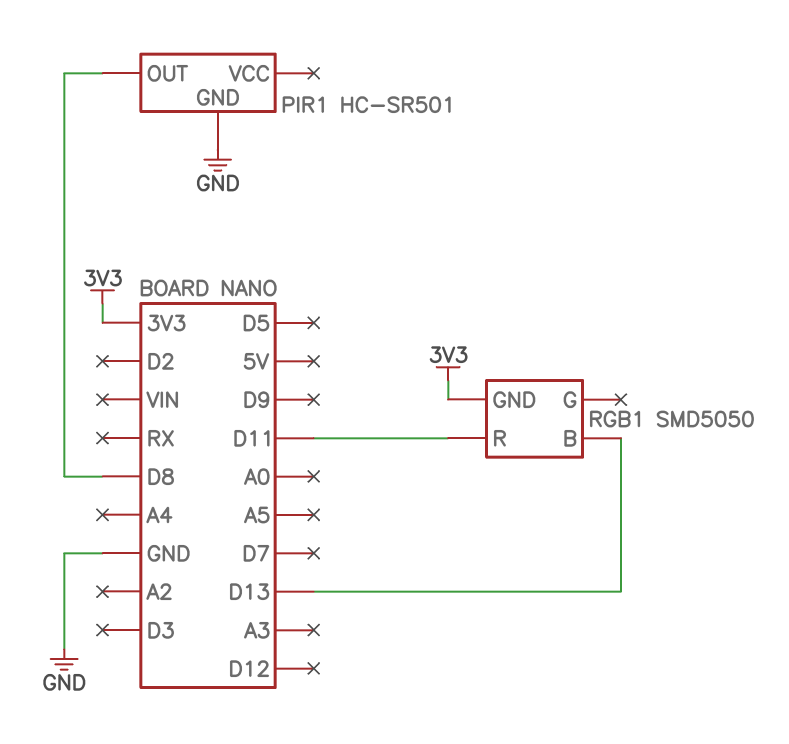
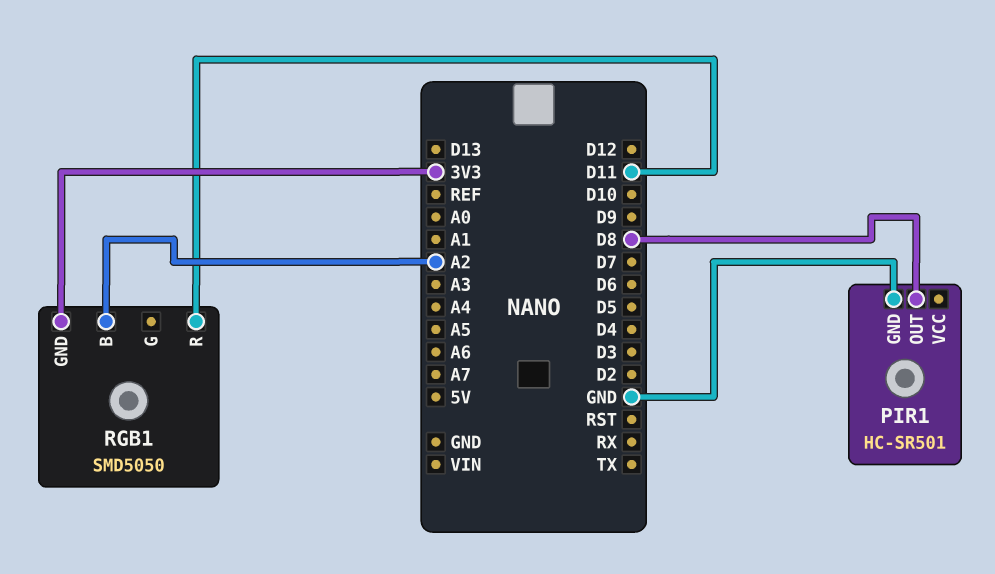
RGB1 pin B: D13 -> A2

